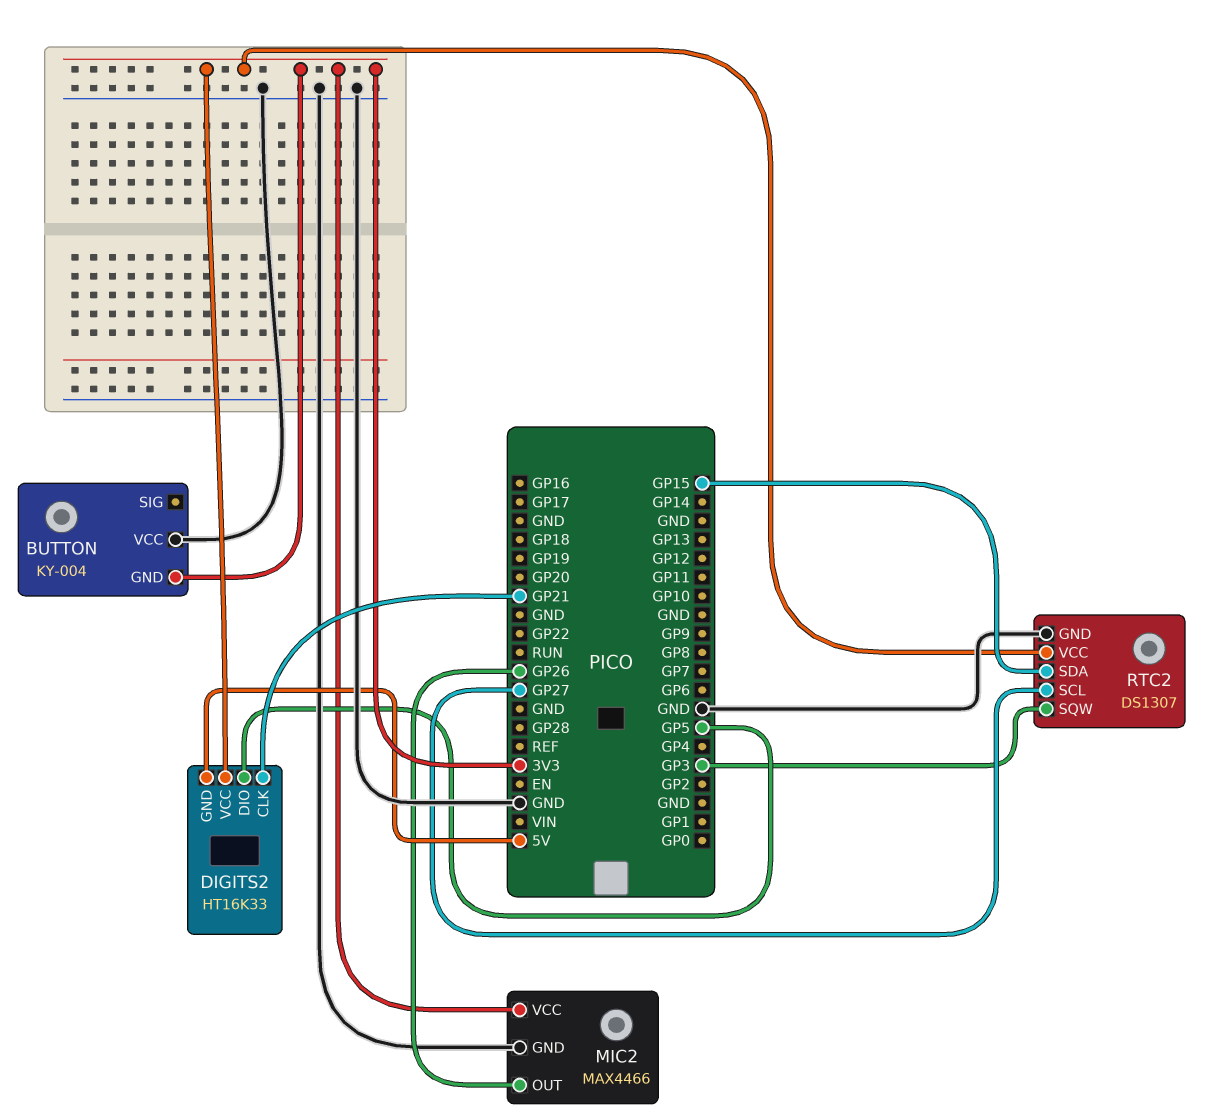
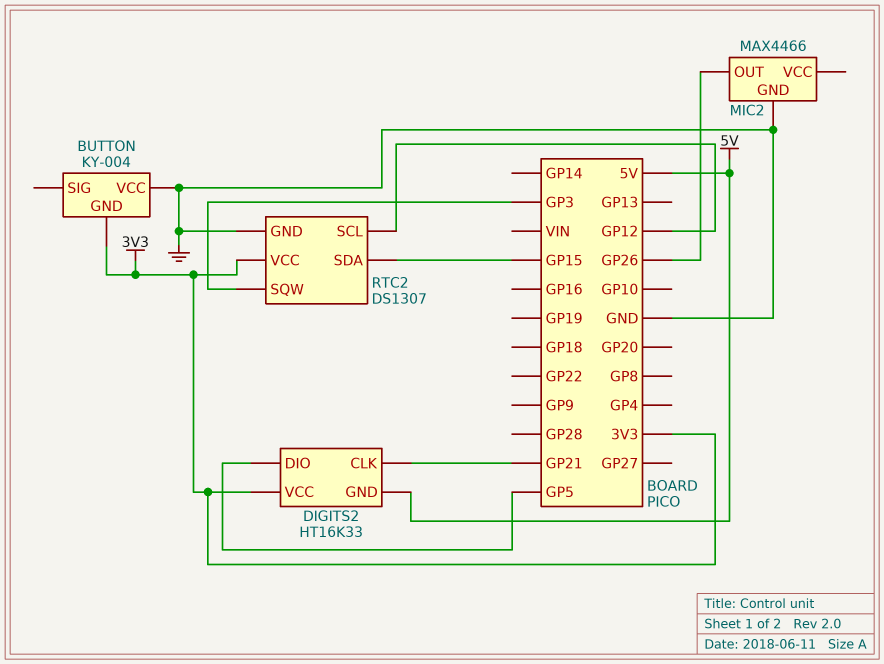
MIC2 pin VCC: 3V3 -> none
RTC2 pin SCL: GP27 -> GP12

